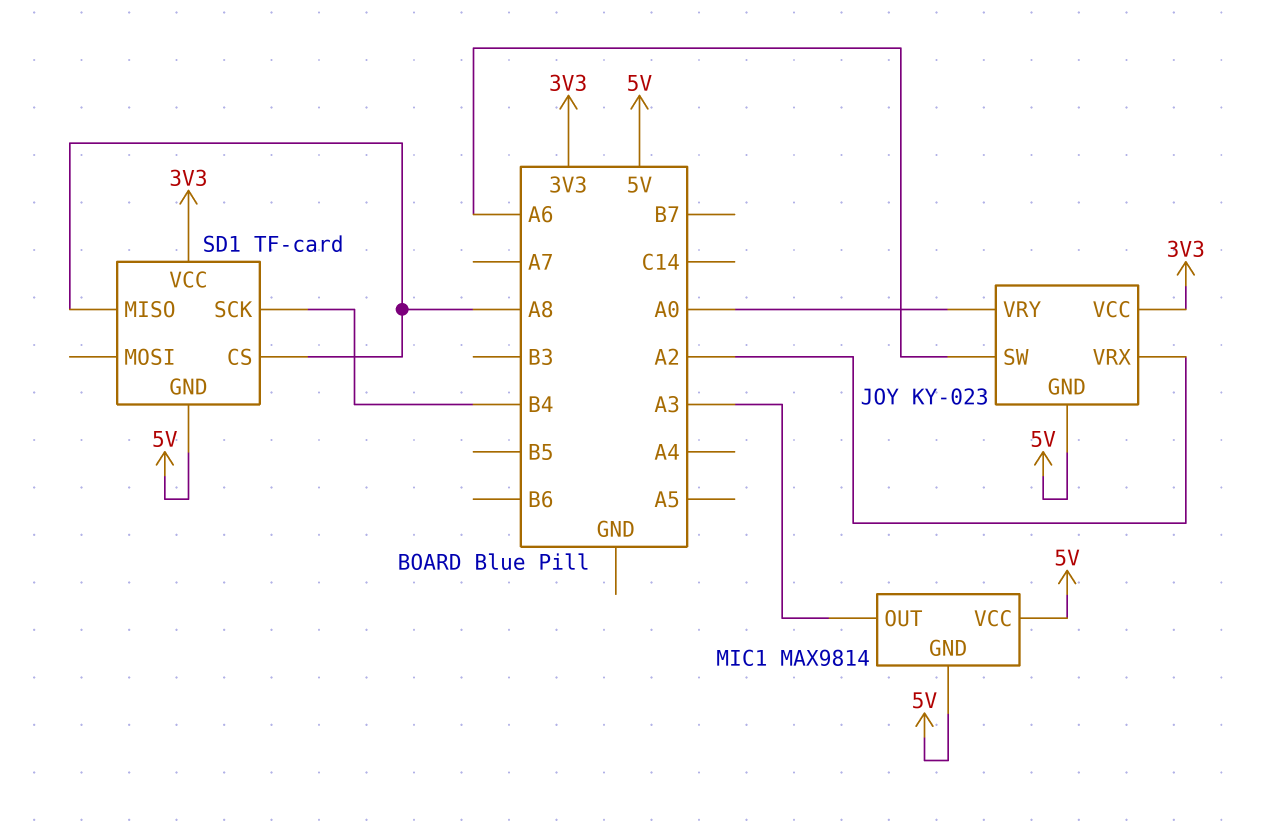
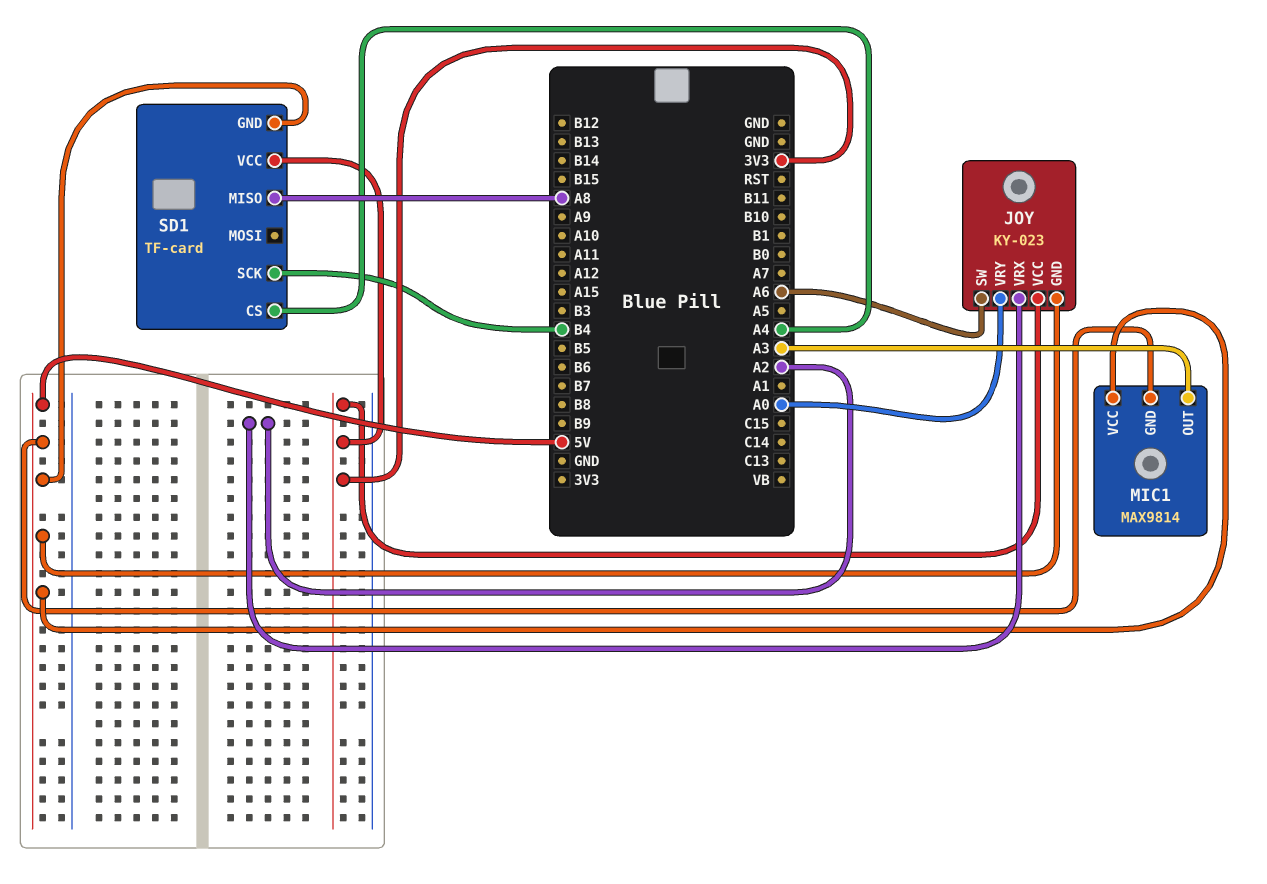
SD1 pin CS: A8 -> A4

